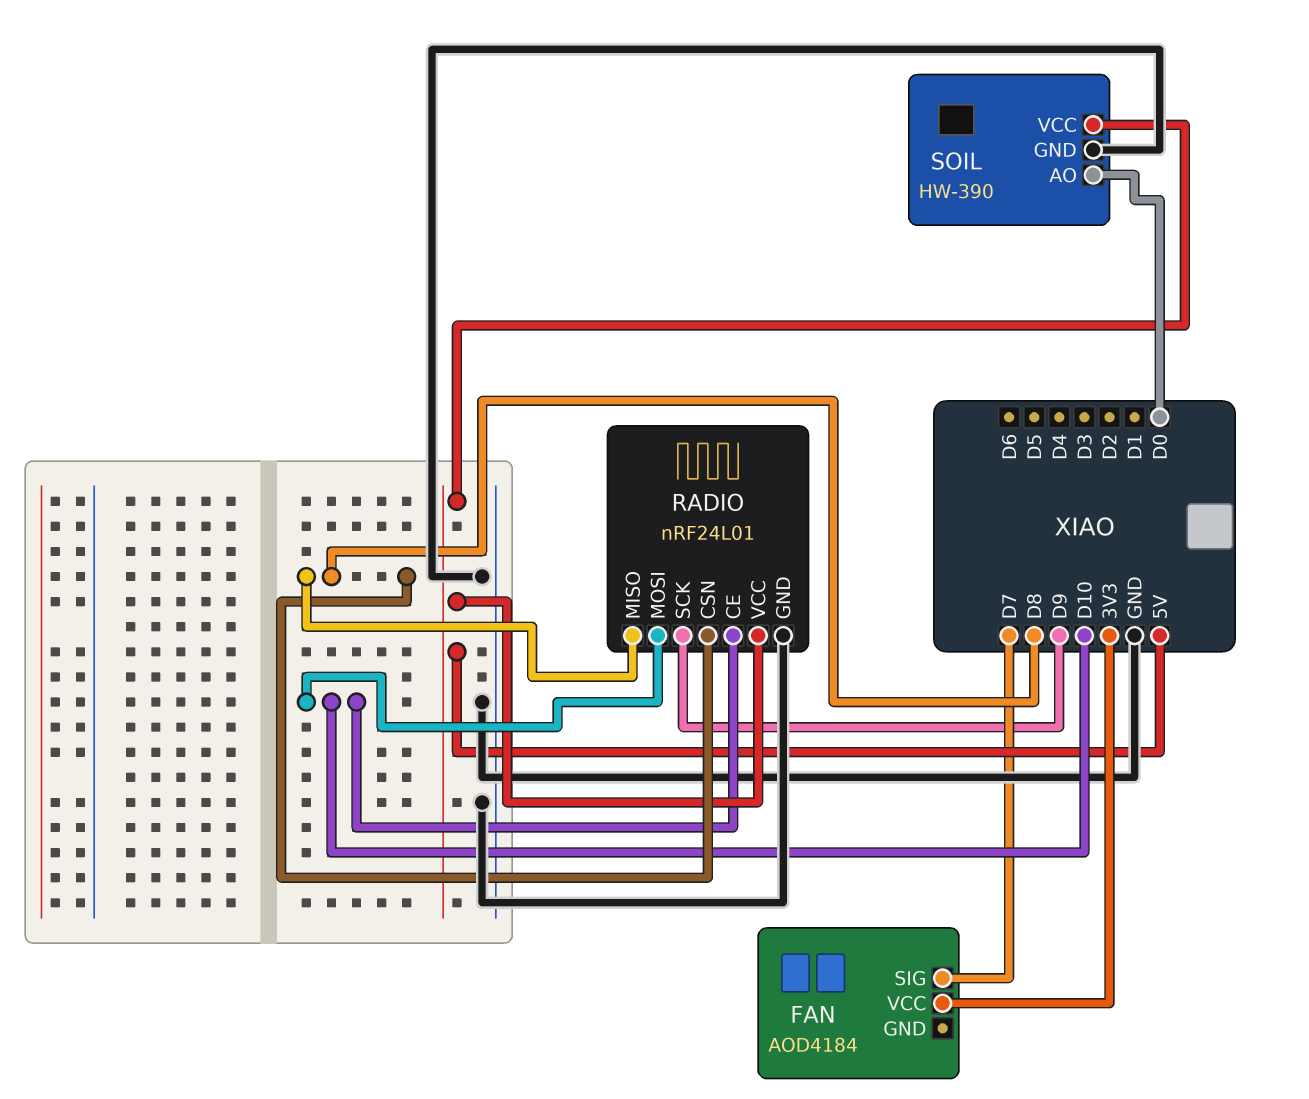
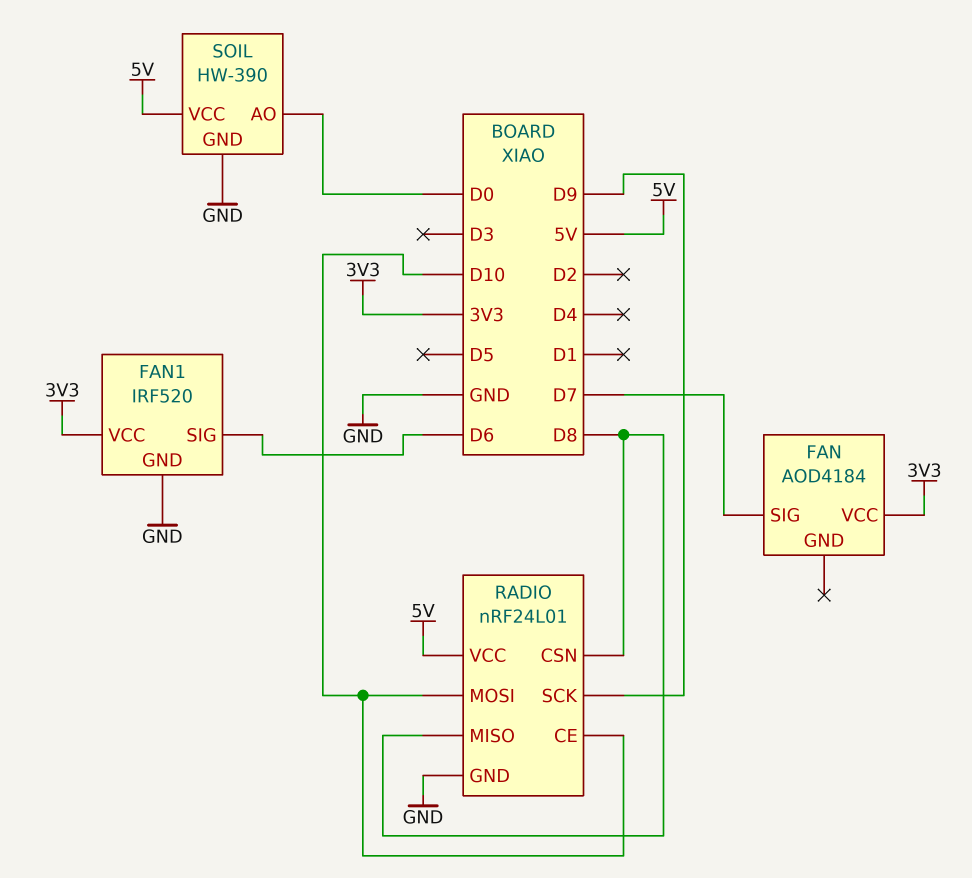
FAN1: none -> IRF520
FAN1 pin GND: none -> GND
FAN1 pin SIG: none -> D6
FAN1 pin VCC: none -> 3V3

